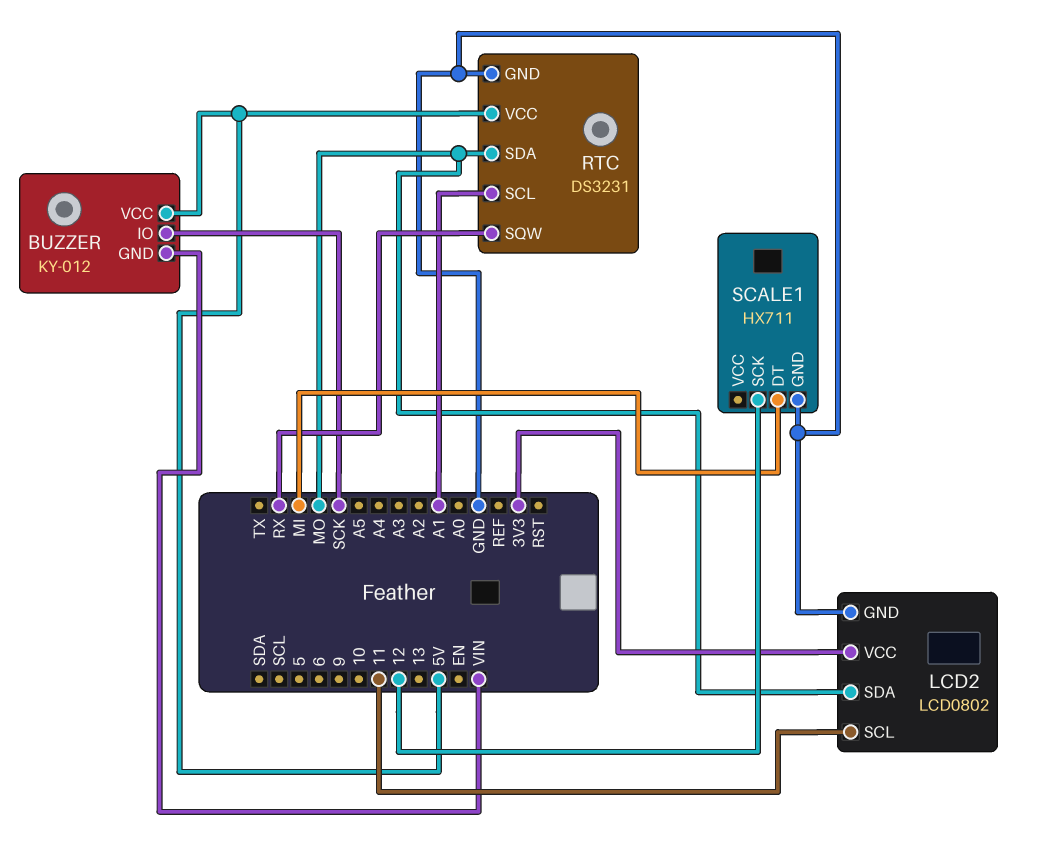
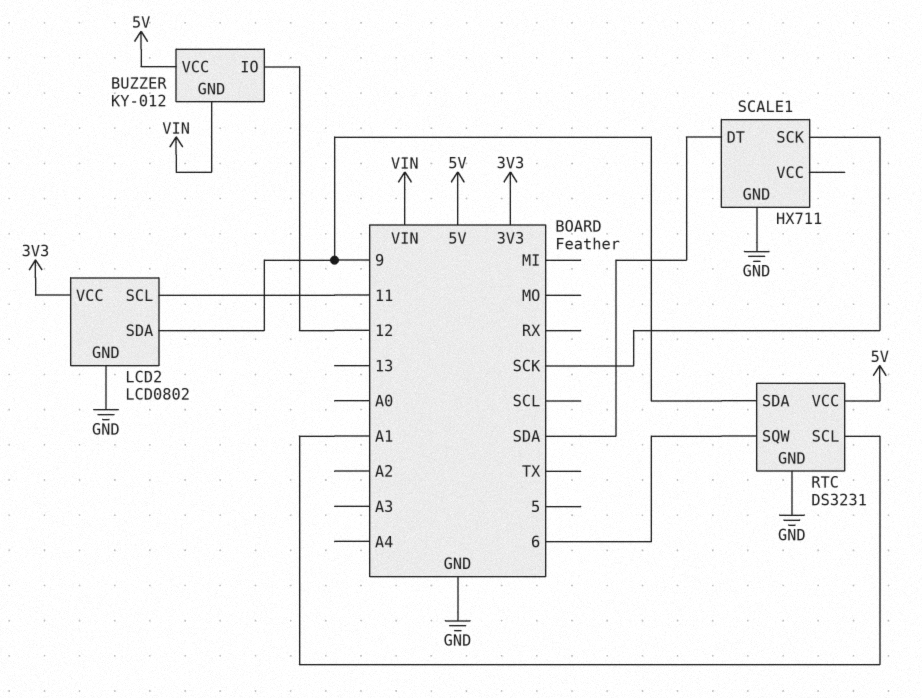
BUZZER pin IO: SCK -> 12
LCD2 pin SDA: MO -> 9
RTC pin SDA: MO -> 9
RTC pin SQW: RX -> 6
SCALE1 pin DT: MI -> SDA
SCALE1 pin SCK: 12 -> SCK

